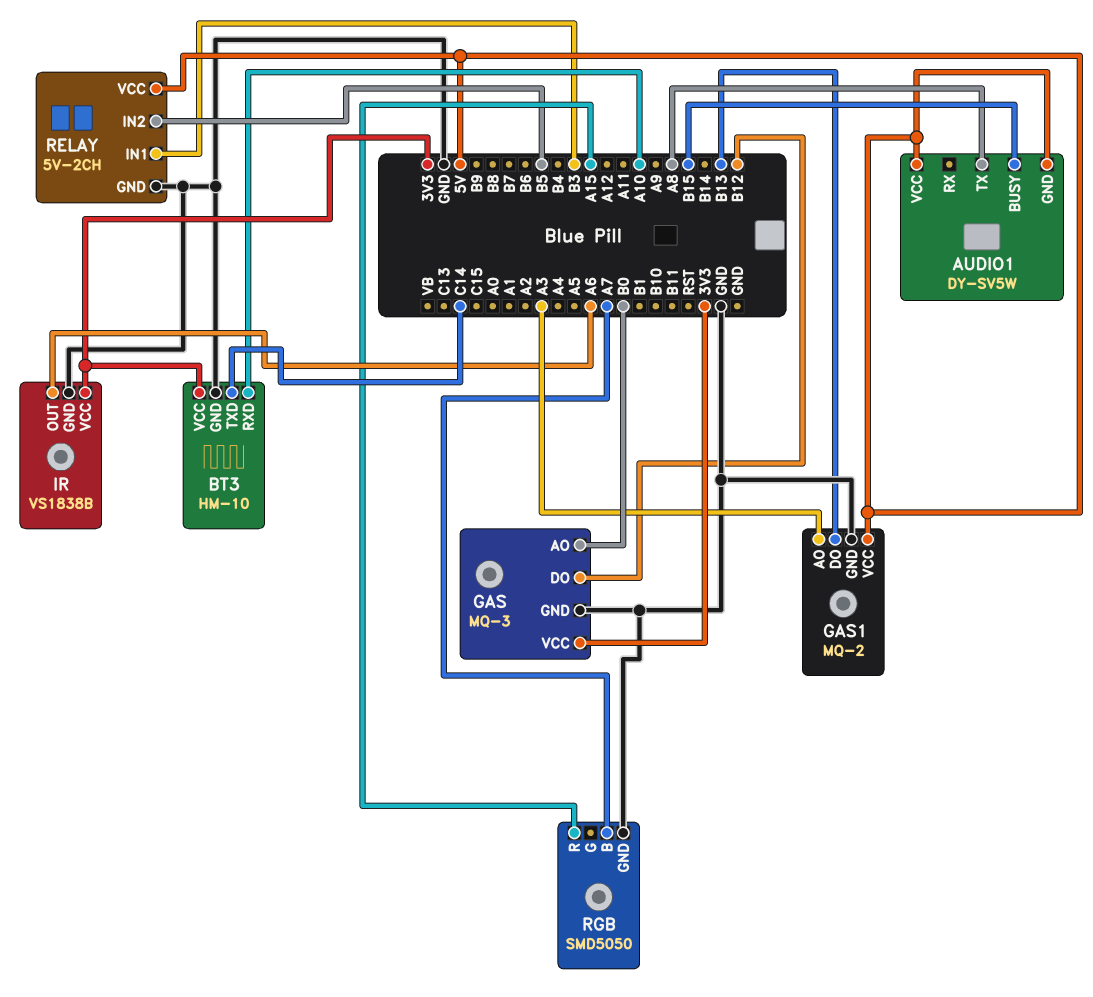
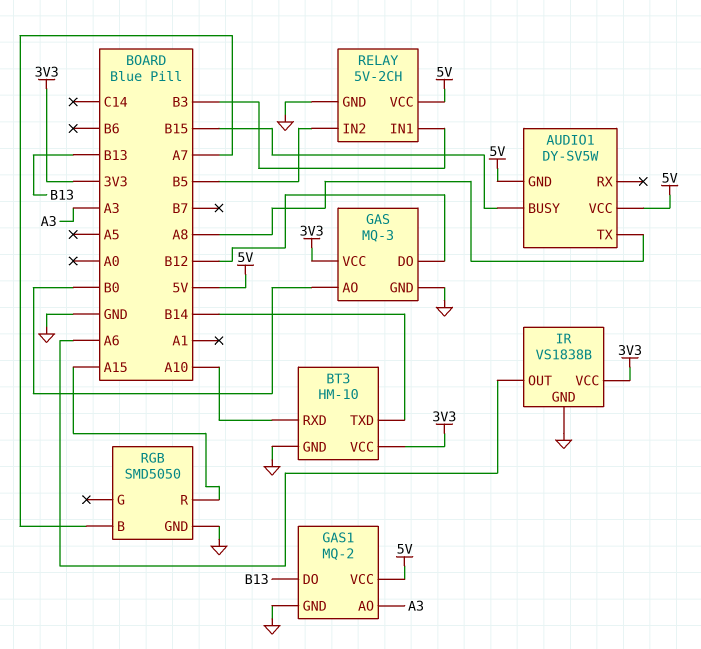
BT3 pin TXD: C14 -> B14

